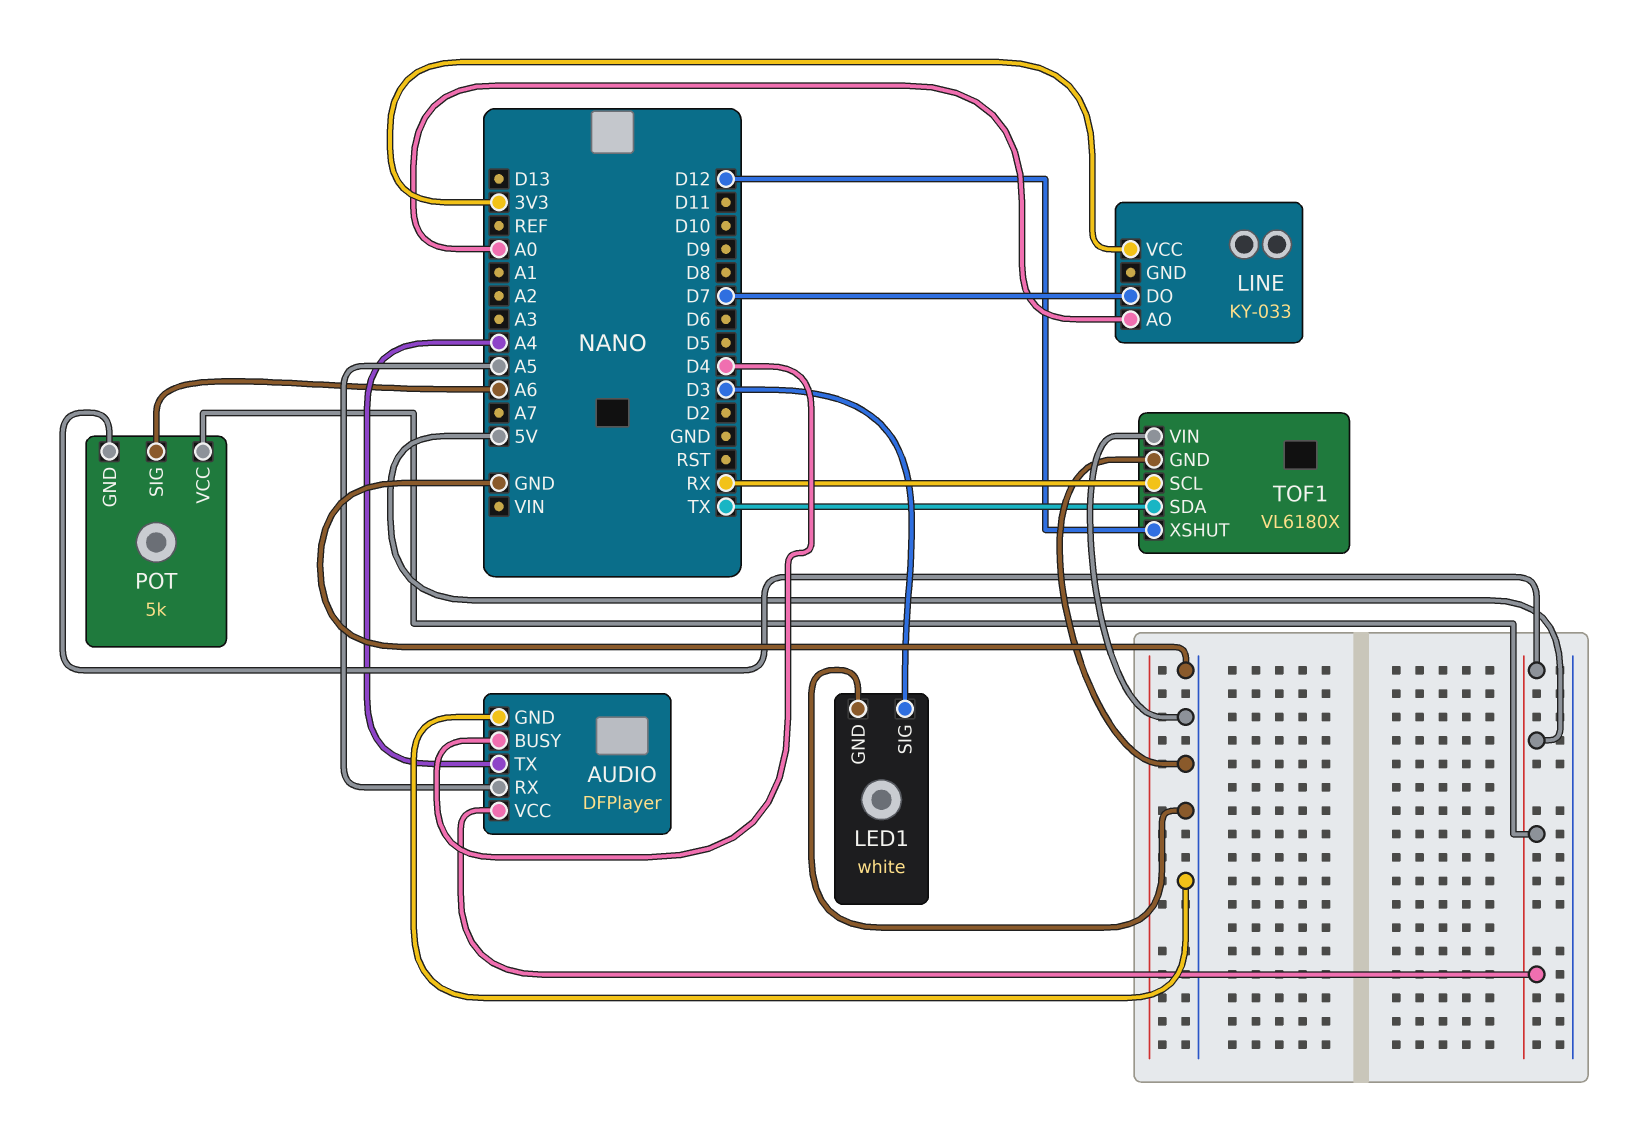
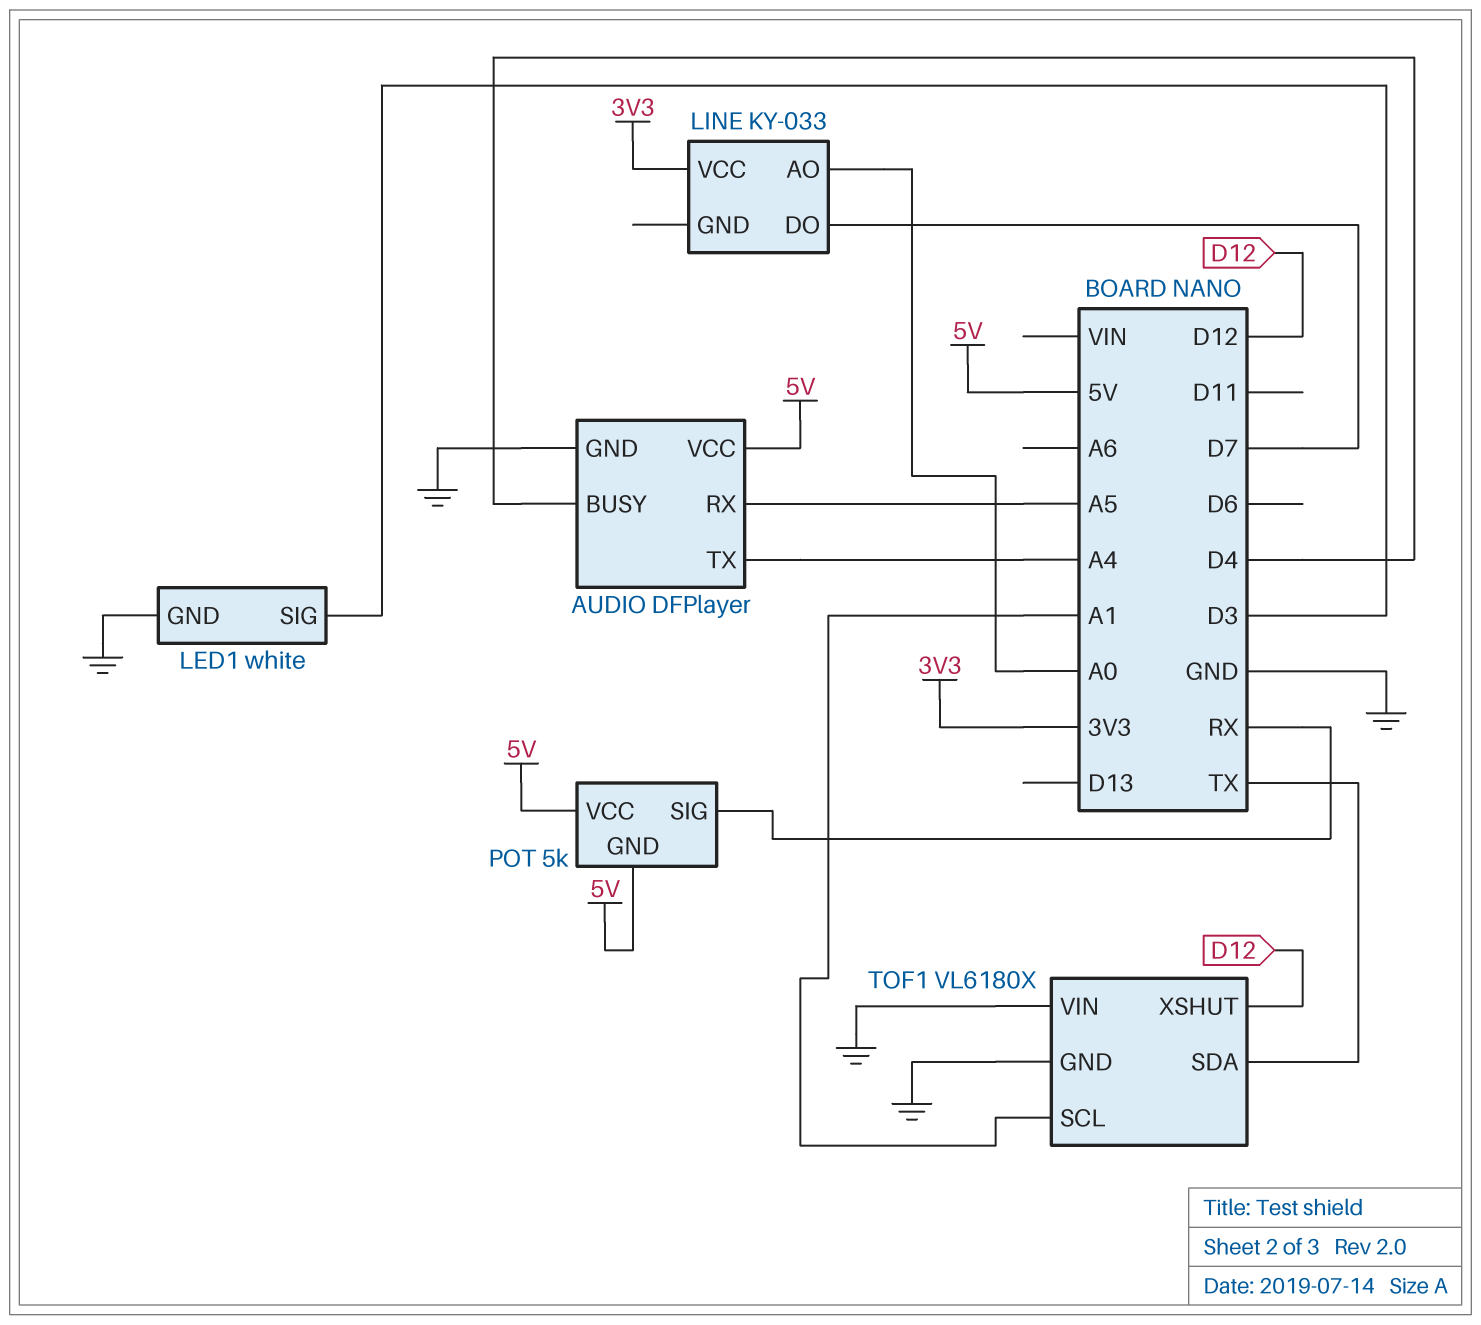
POT pin SIG: A6 -> RX
TOF1 pin SCL: RX -> A1

